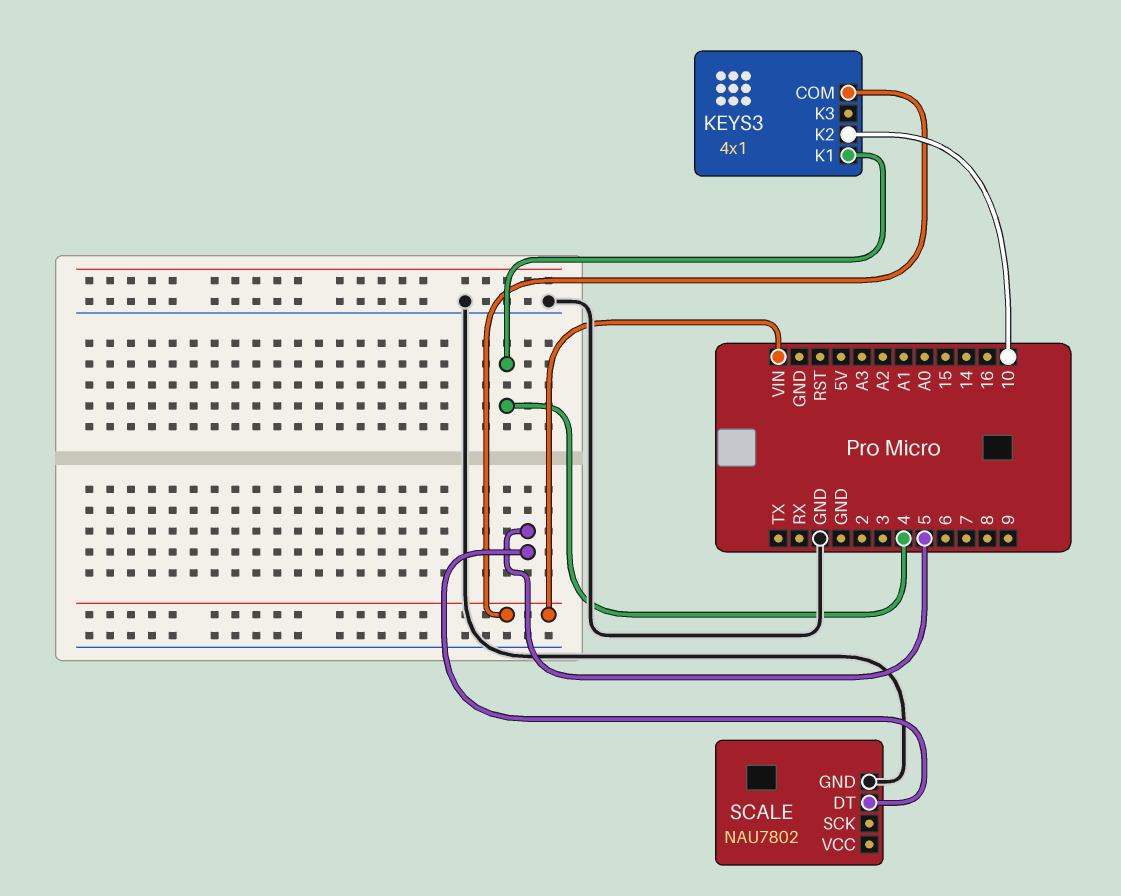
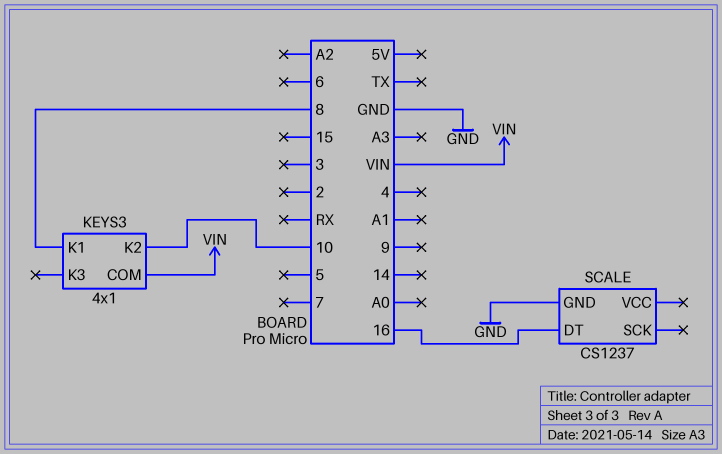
KEYS3 pin K1: 4 -> 8
SCALE: NAU7802 -> CS1237
SCALE pin DT: 5 -> 16

